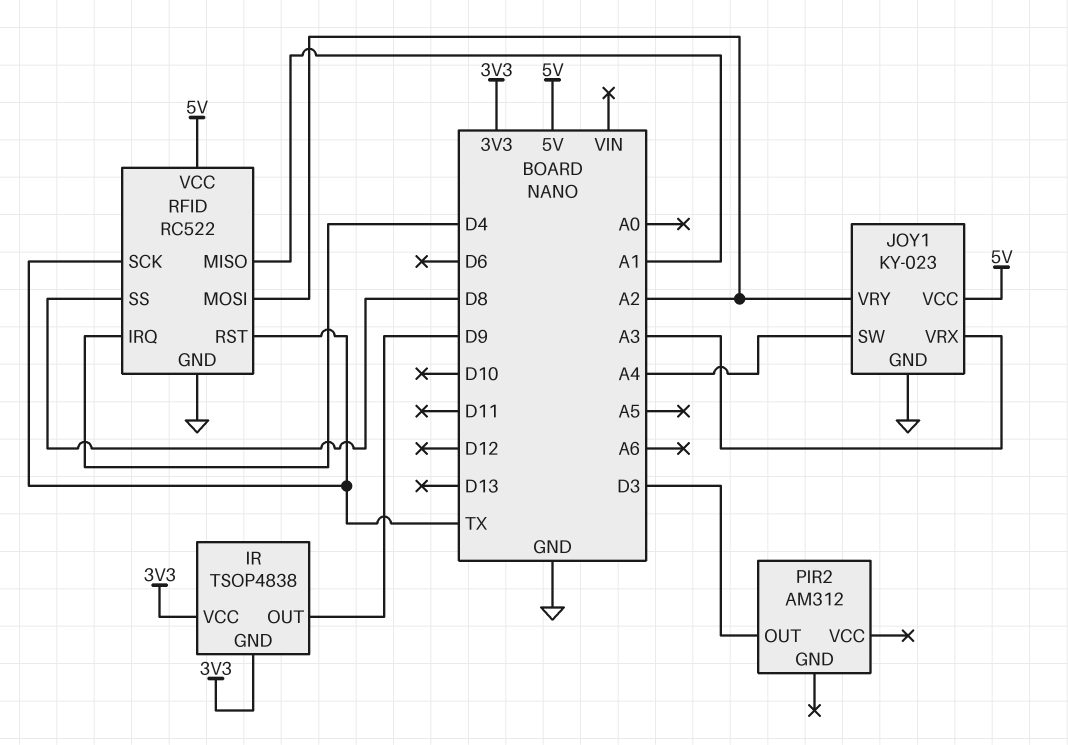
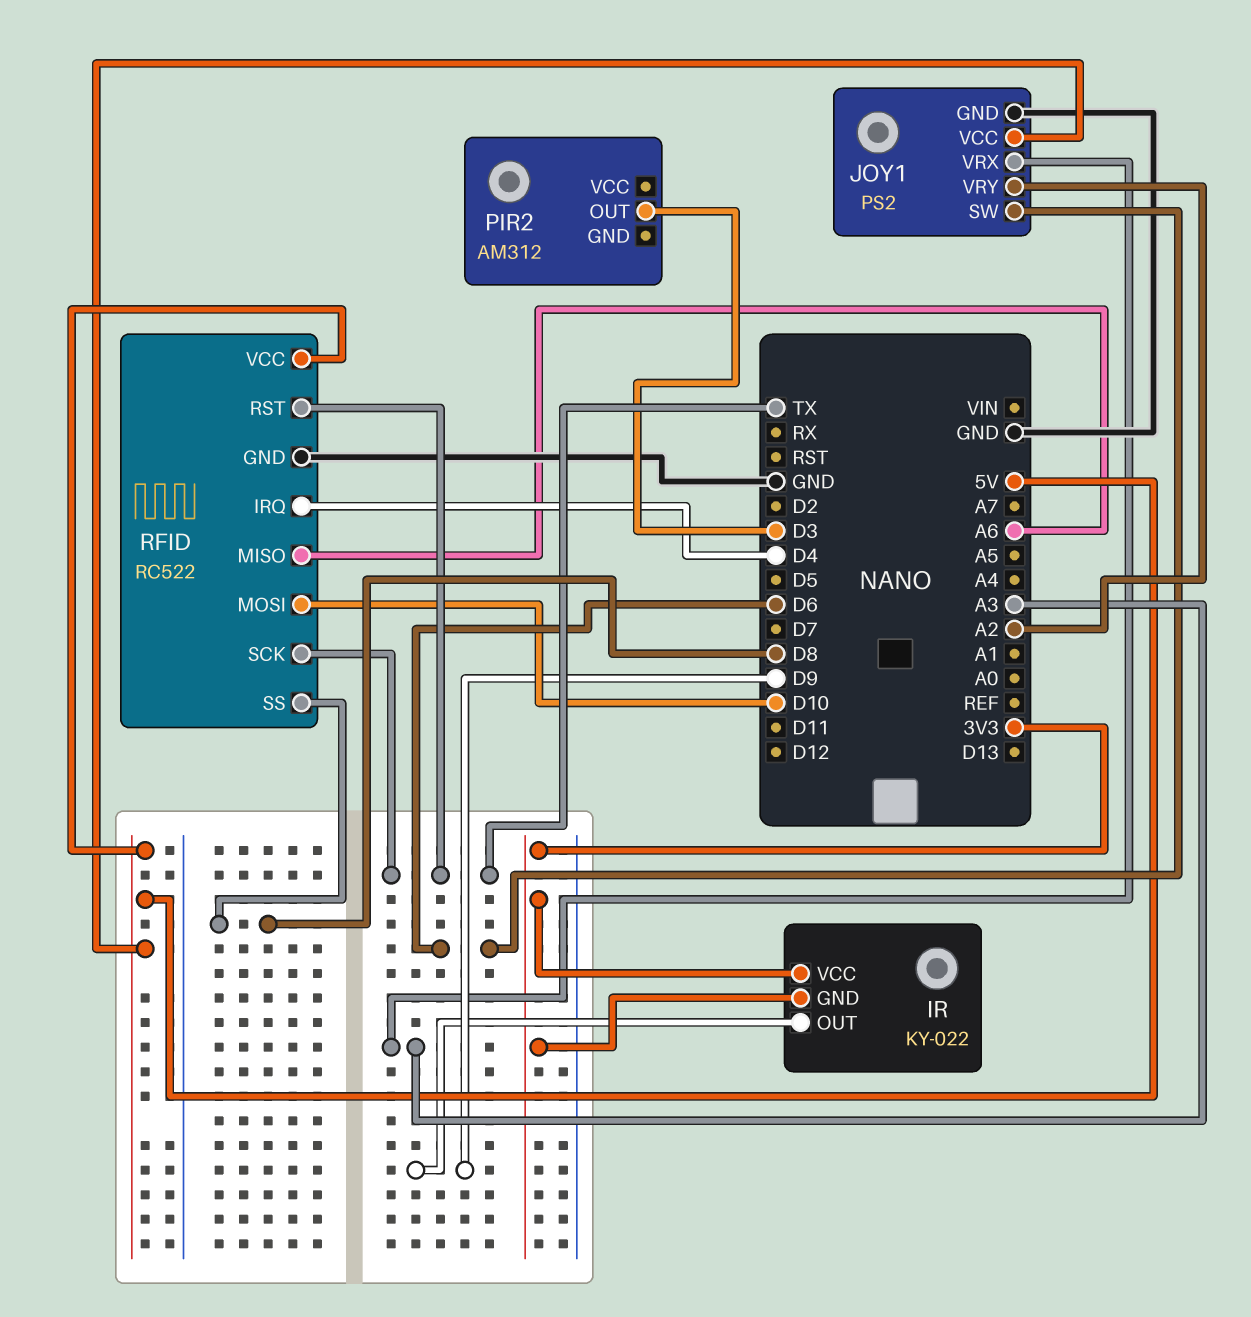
IR: TSOP4838 -> KY-022
JOY1: KY-023 -> PS2
JOY1 pin SW: A4 -> D6
RFID pin MISO: A1 -> A6
RFID pin MOSI: A2 -> D10

